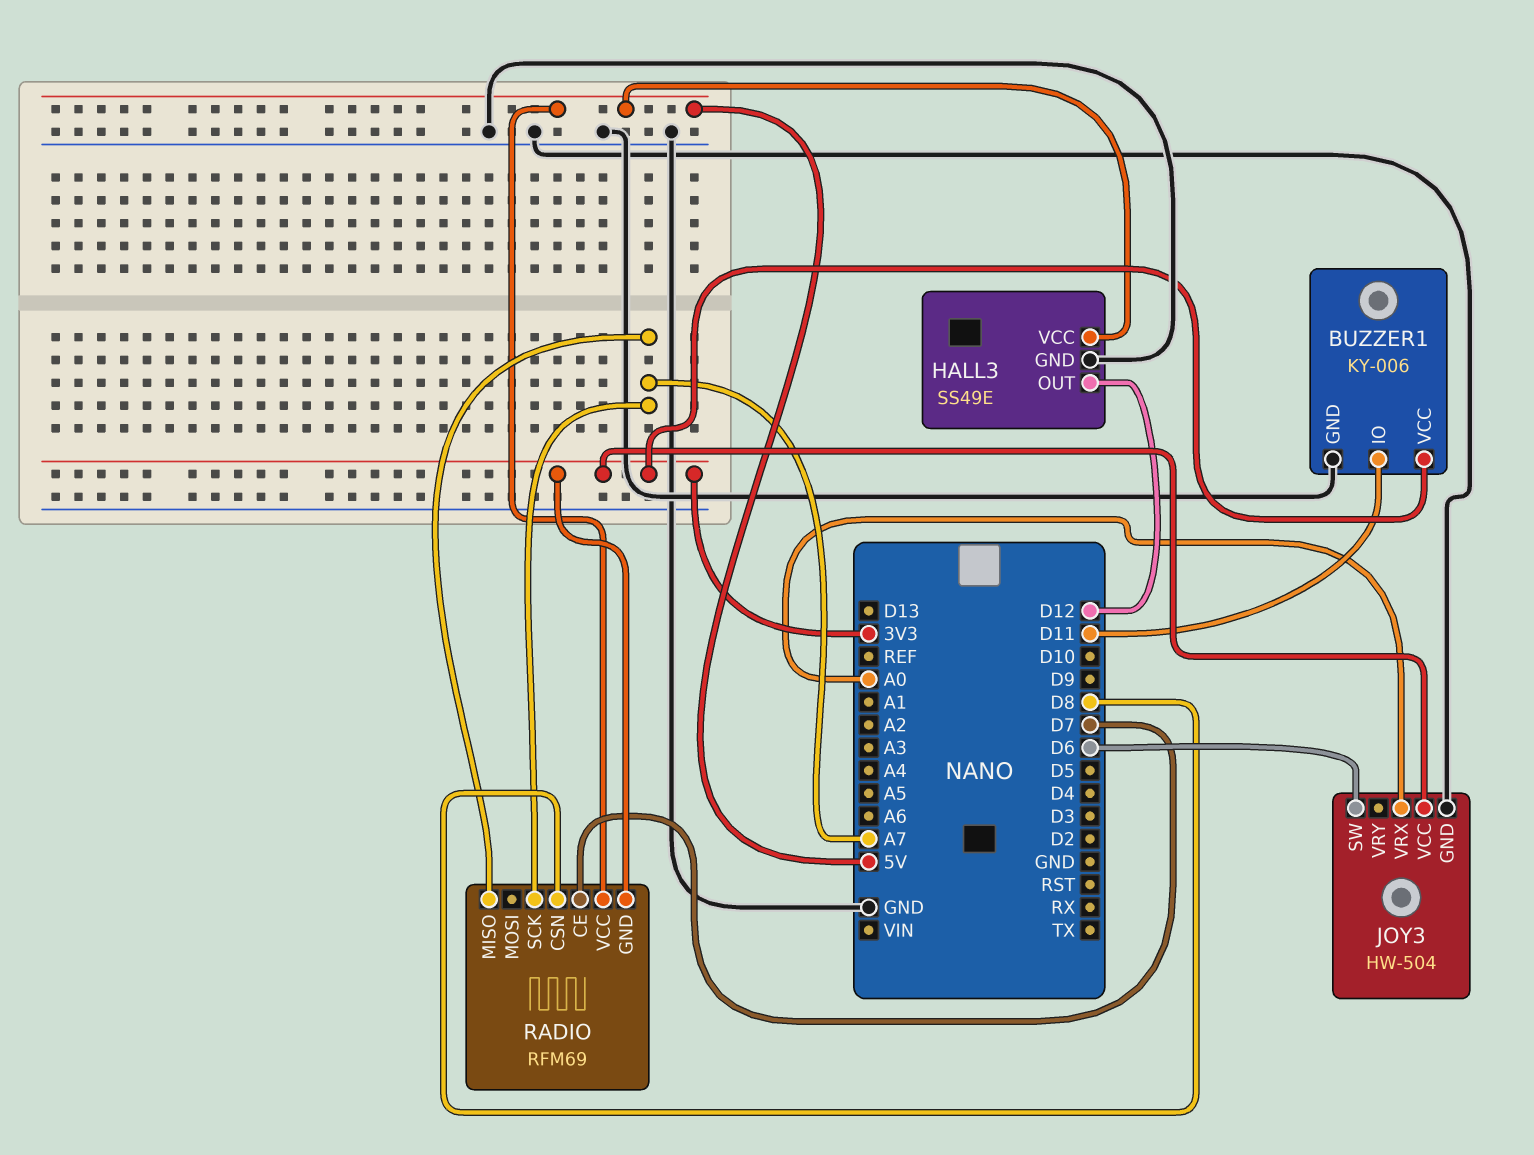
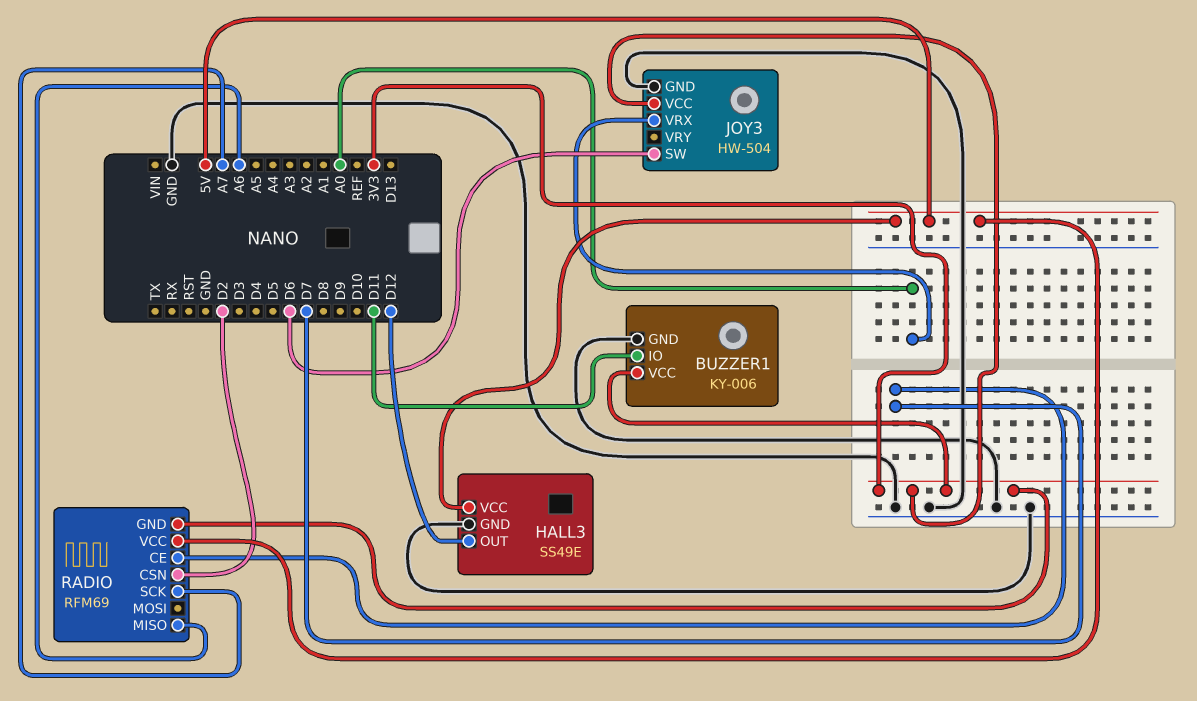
RADIO pin CSN: D8 -> D2
RADIO pin MISO: A7 -> A6

